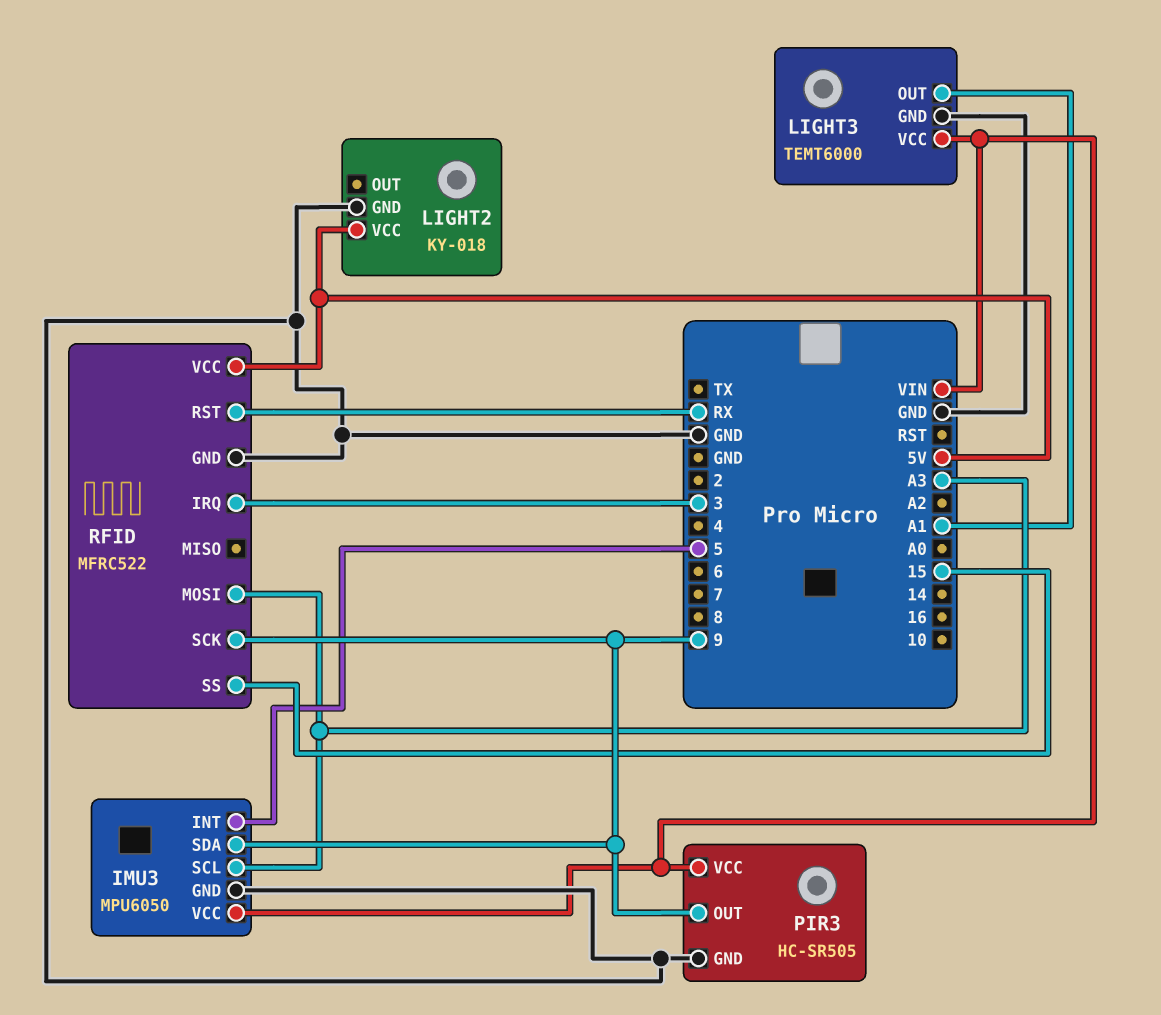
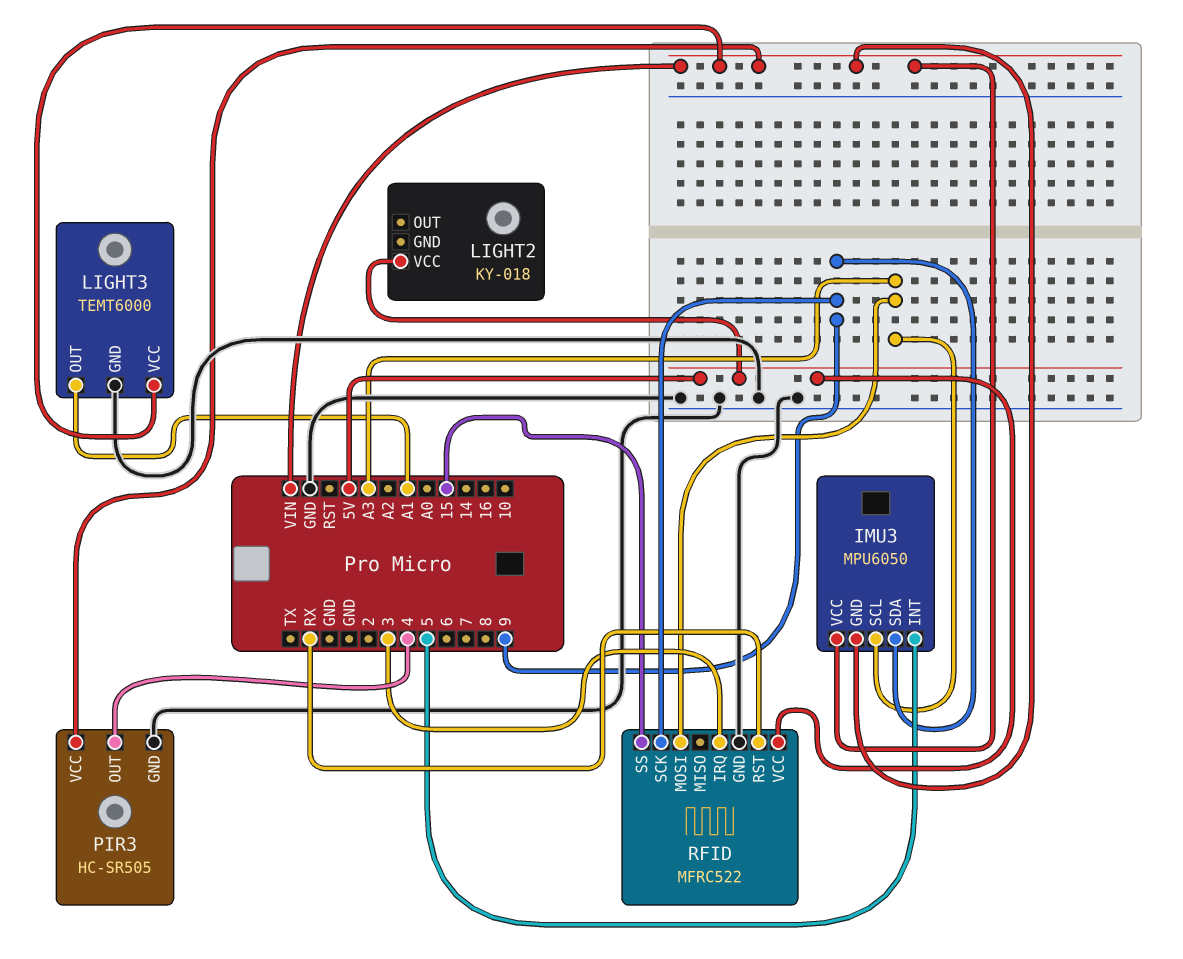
IMU3 pin GND: GND -> VIN
LIGHT2 pin GND: GND -> none
PIR3 pin OUT: 9 -> 4

